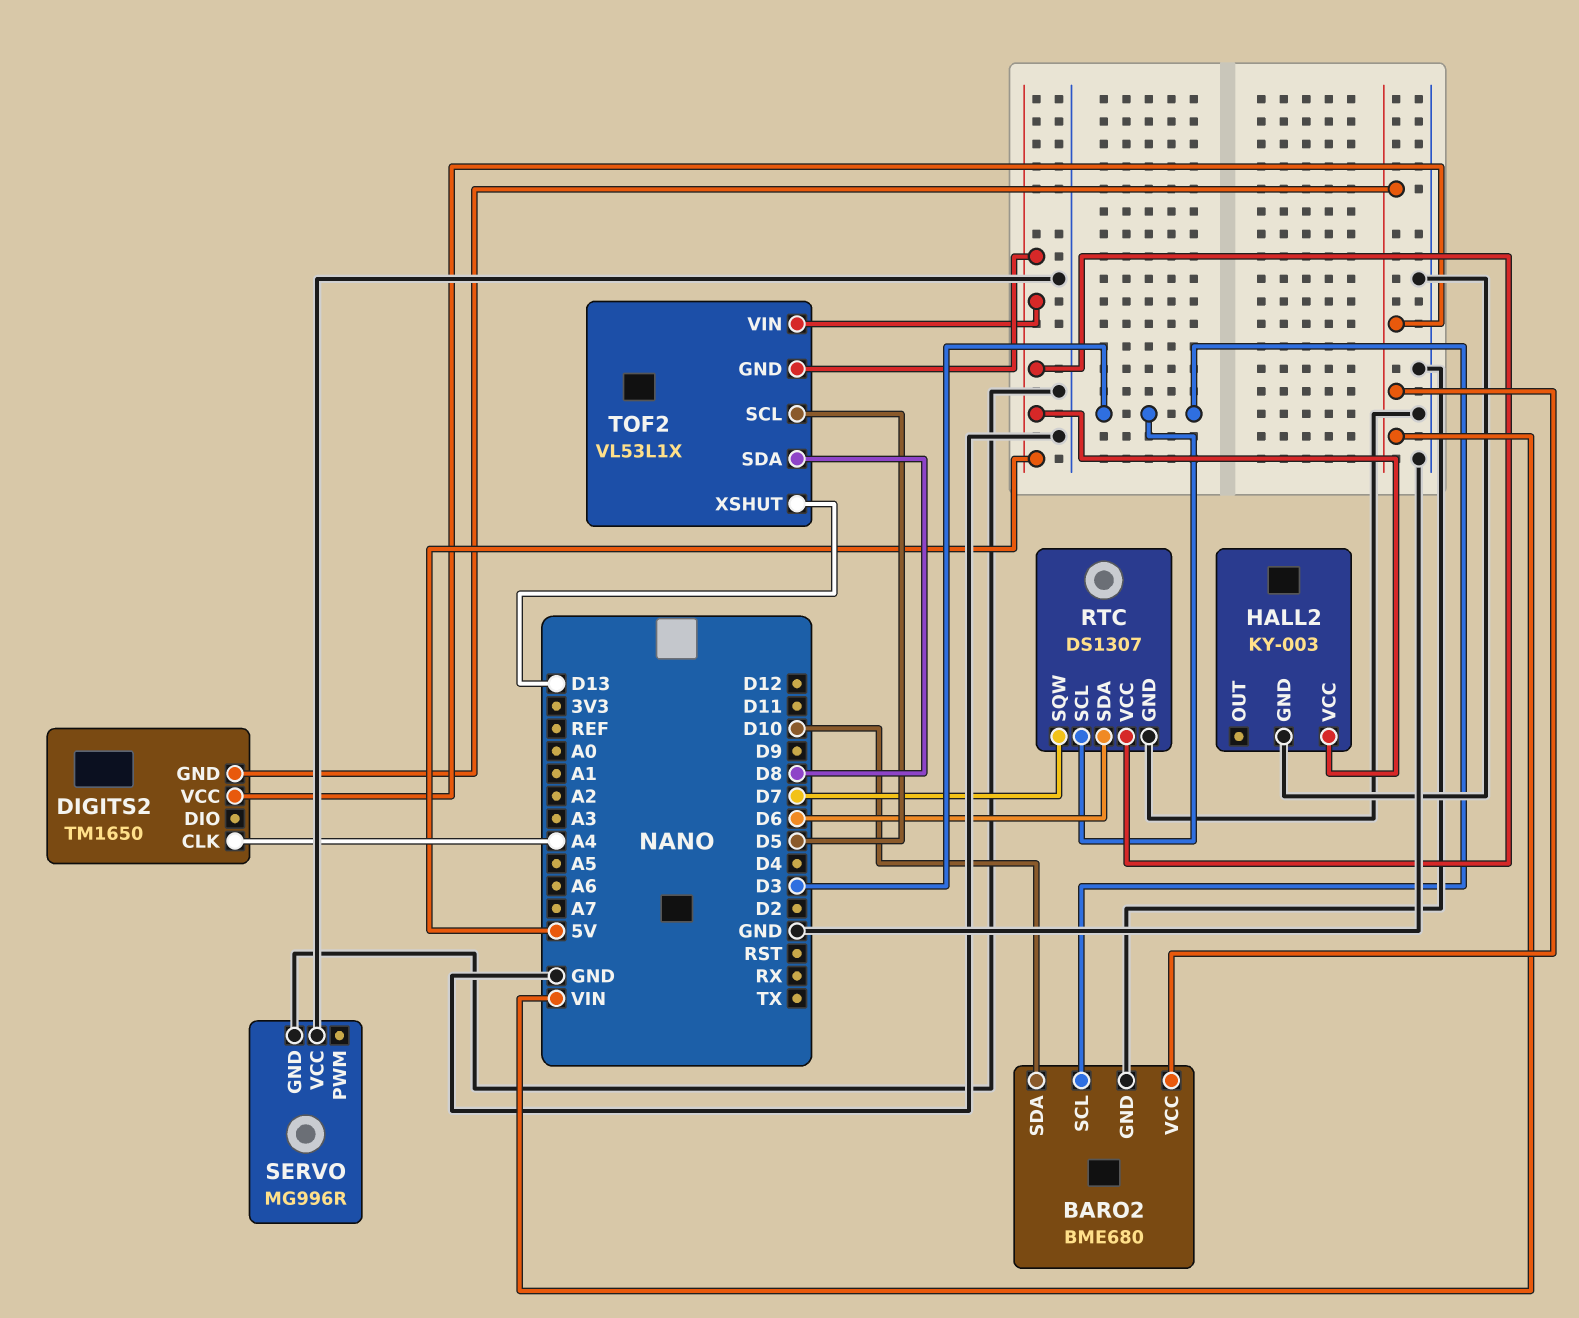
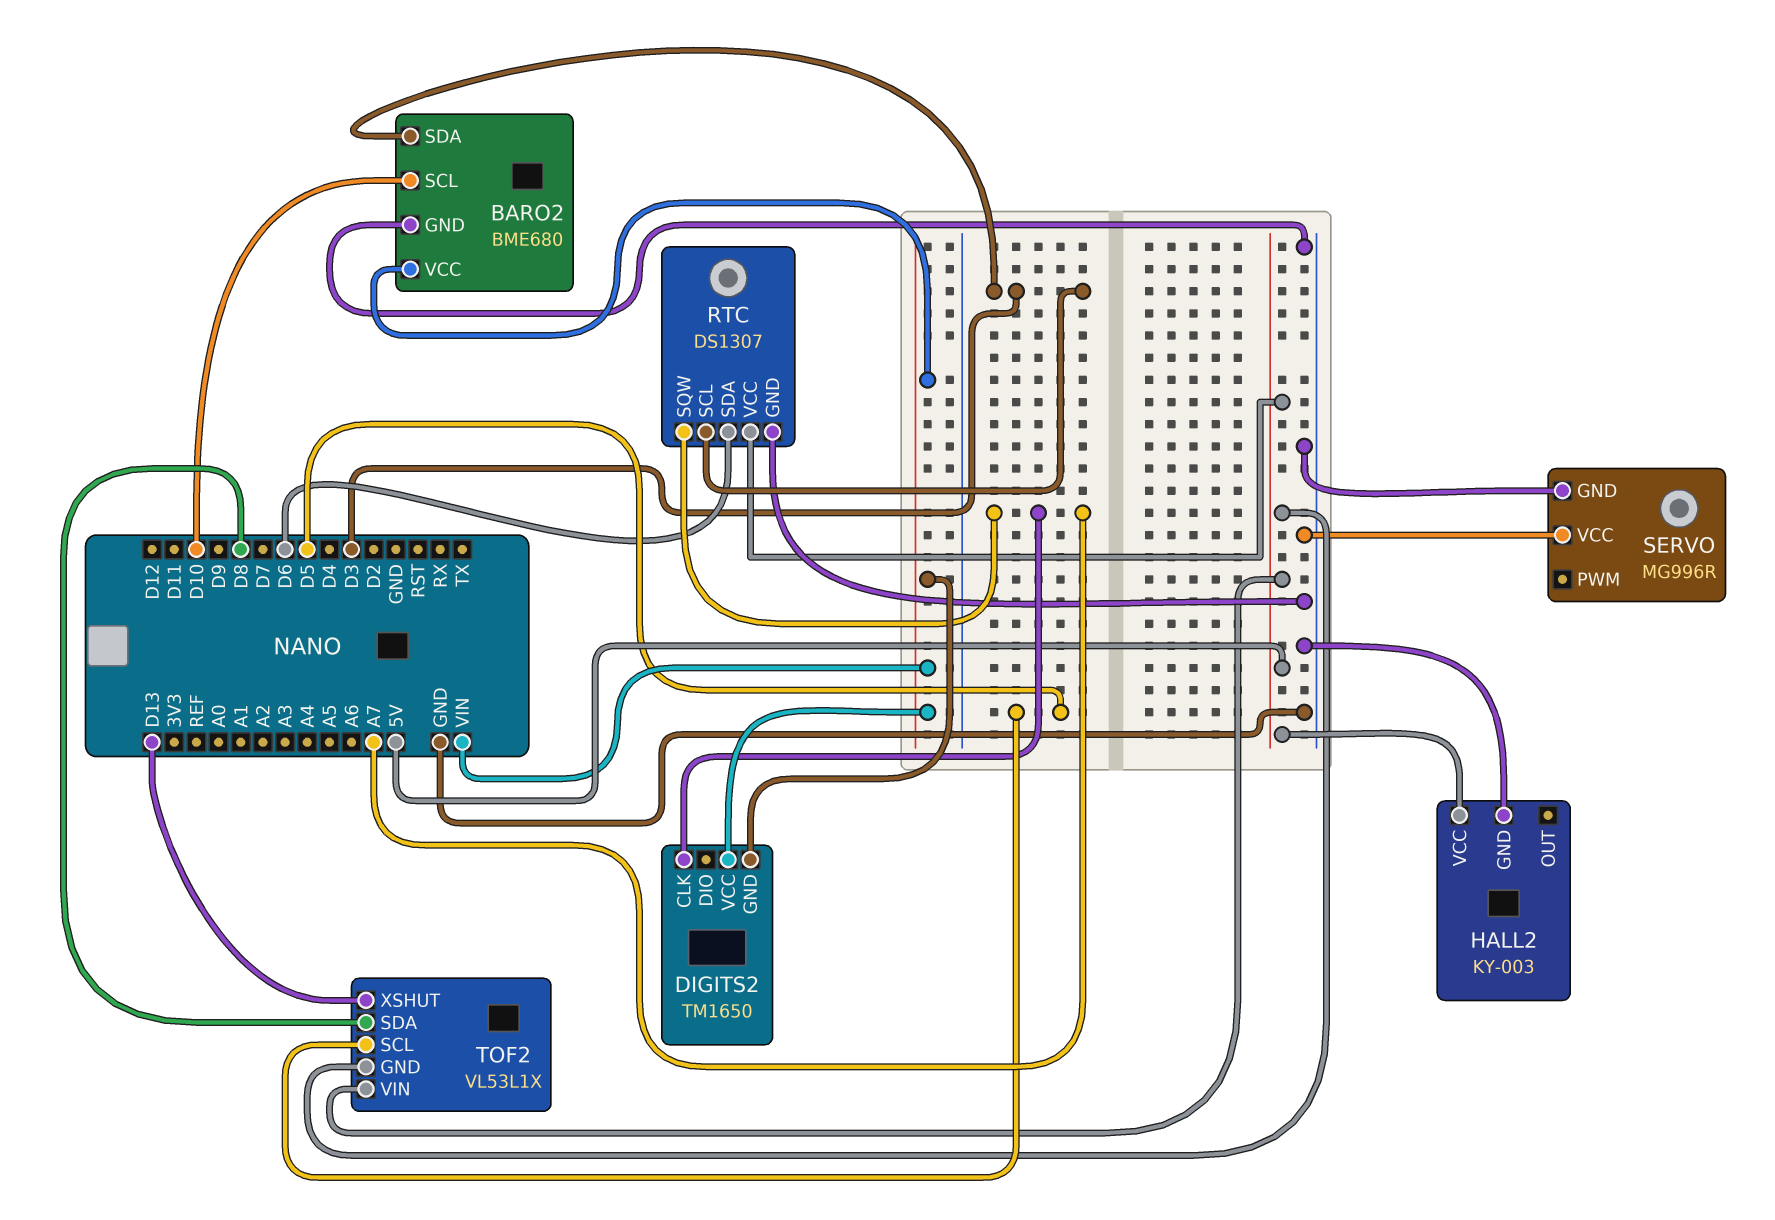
BARO2 pin SCL: D3 -> D10
BARO2 pin SDA: D10 -> D3
DIGITS2 pin CLK: A4 -> A7
RTC pin SQW: D7 -> A7

